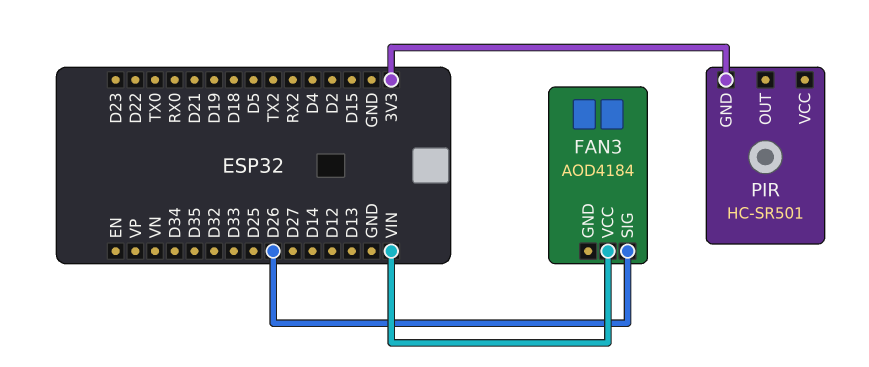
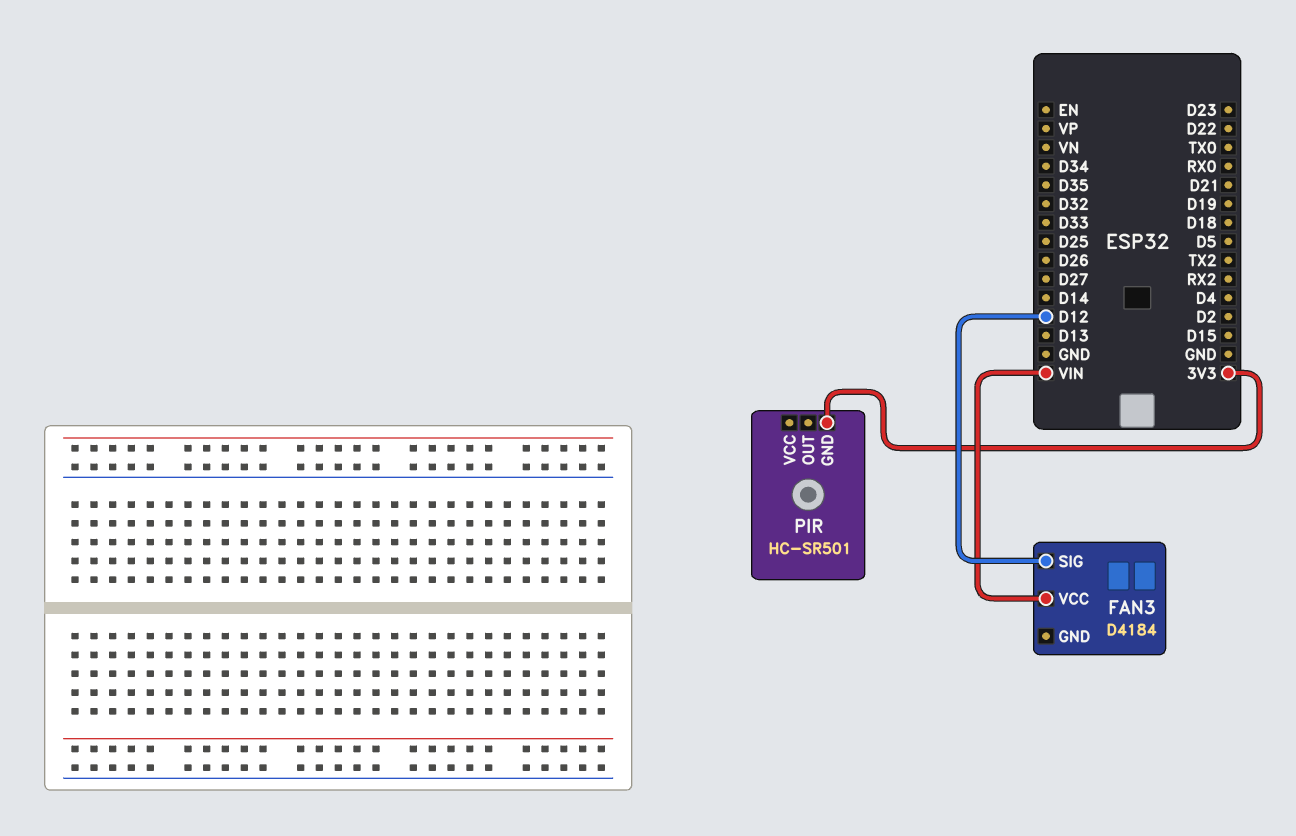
FAN3: AOD4184 -> D4184
FAN3 pin SIG: D26 -> D12

